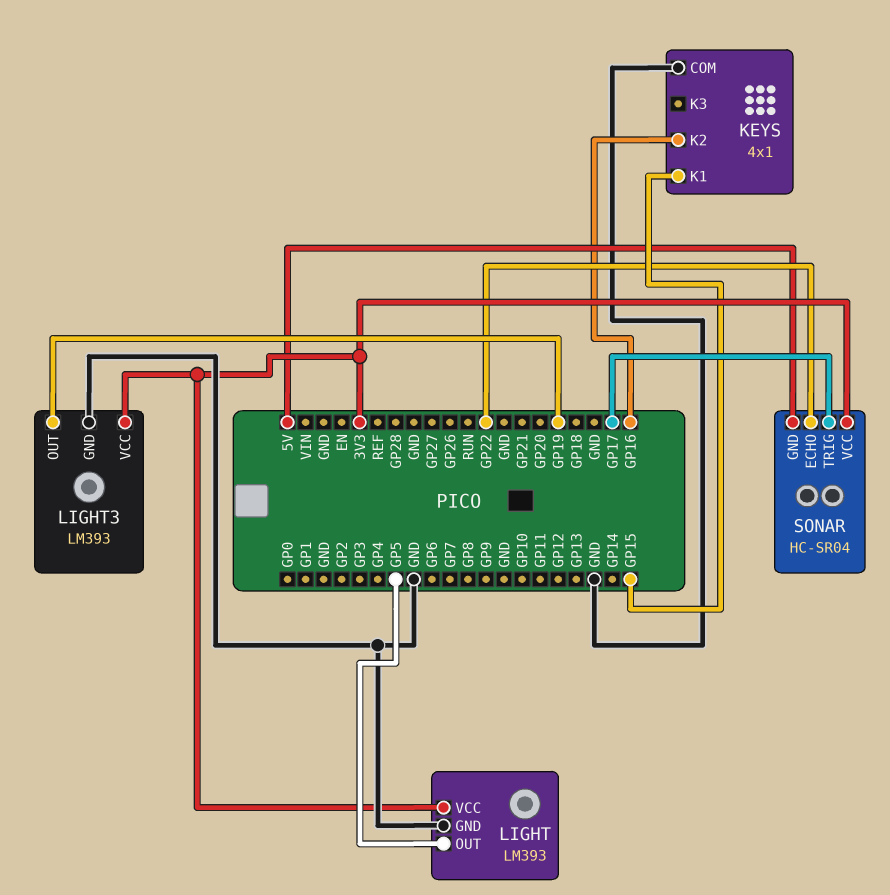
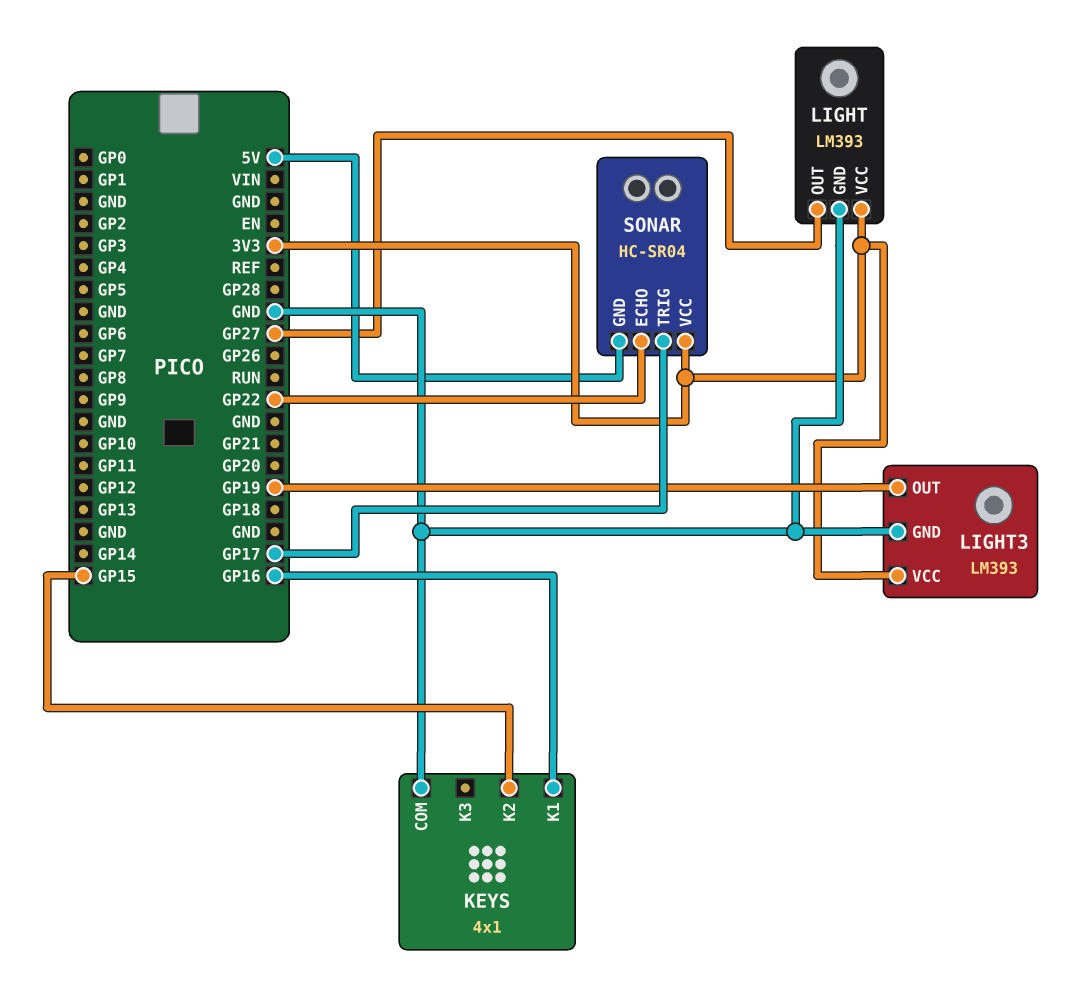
KEYS pin K1: GP15 -> GP16
KEYS pin K2: GP16 -> GP15
LIGHT pin OUT: GP5 -> GP27

